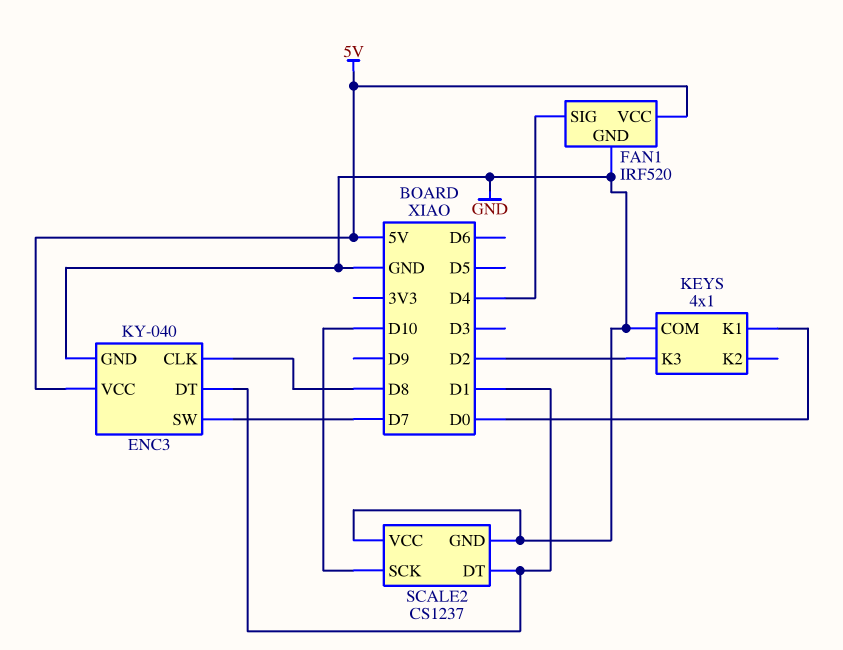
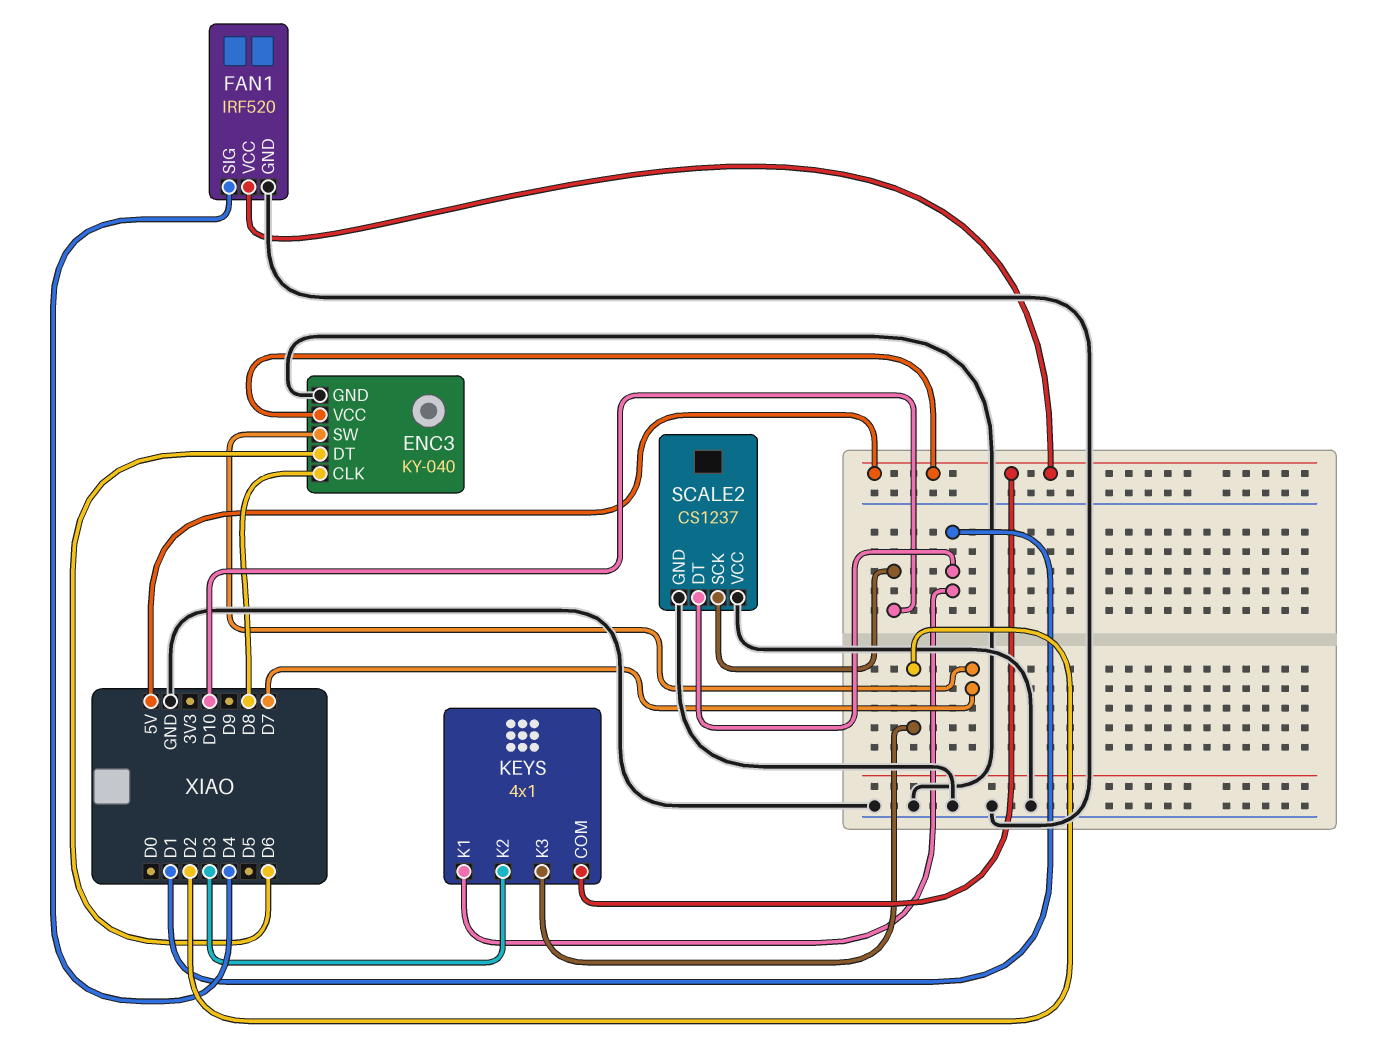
ENC3 pin DT: D1 -> D6
KEYS pin COM: GND -> 5V
KEYS pin K1: D0 -> D1
KEYS pin K2: none -> D3

